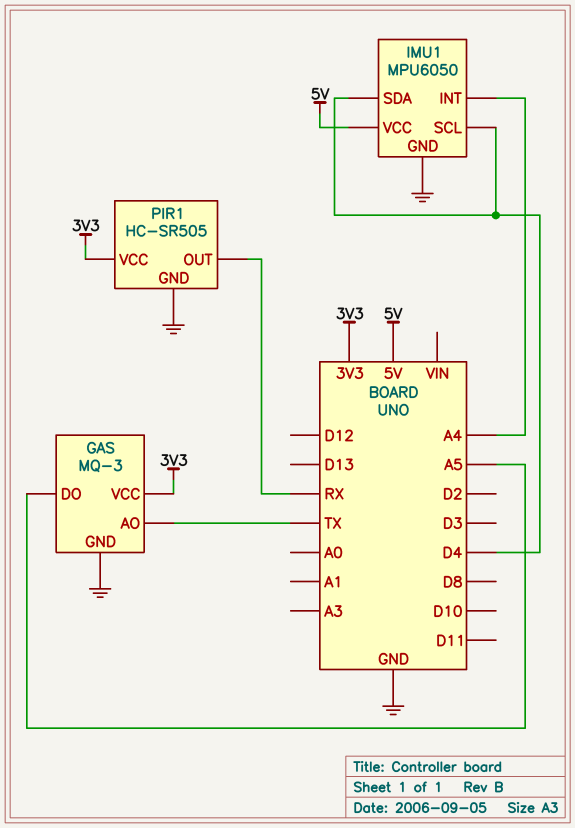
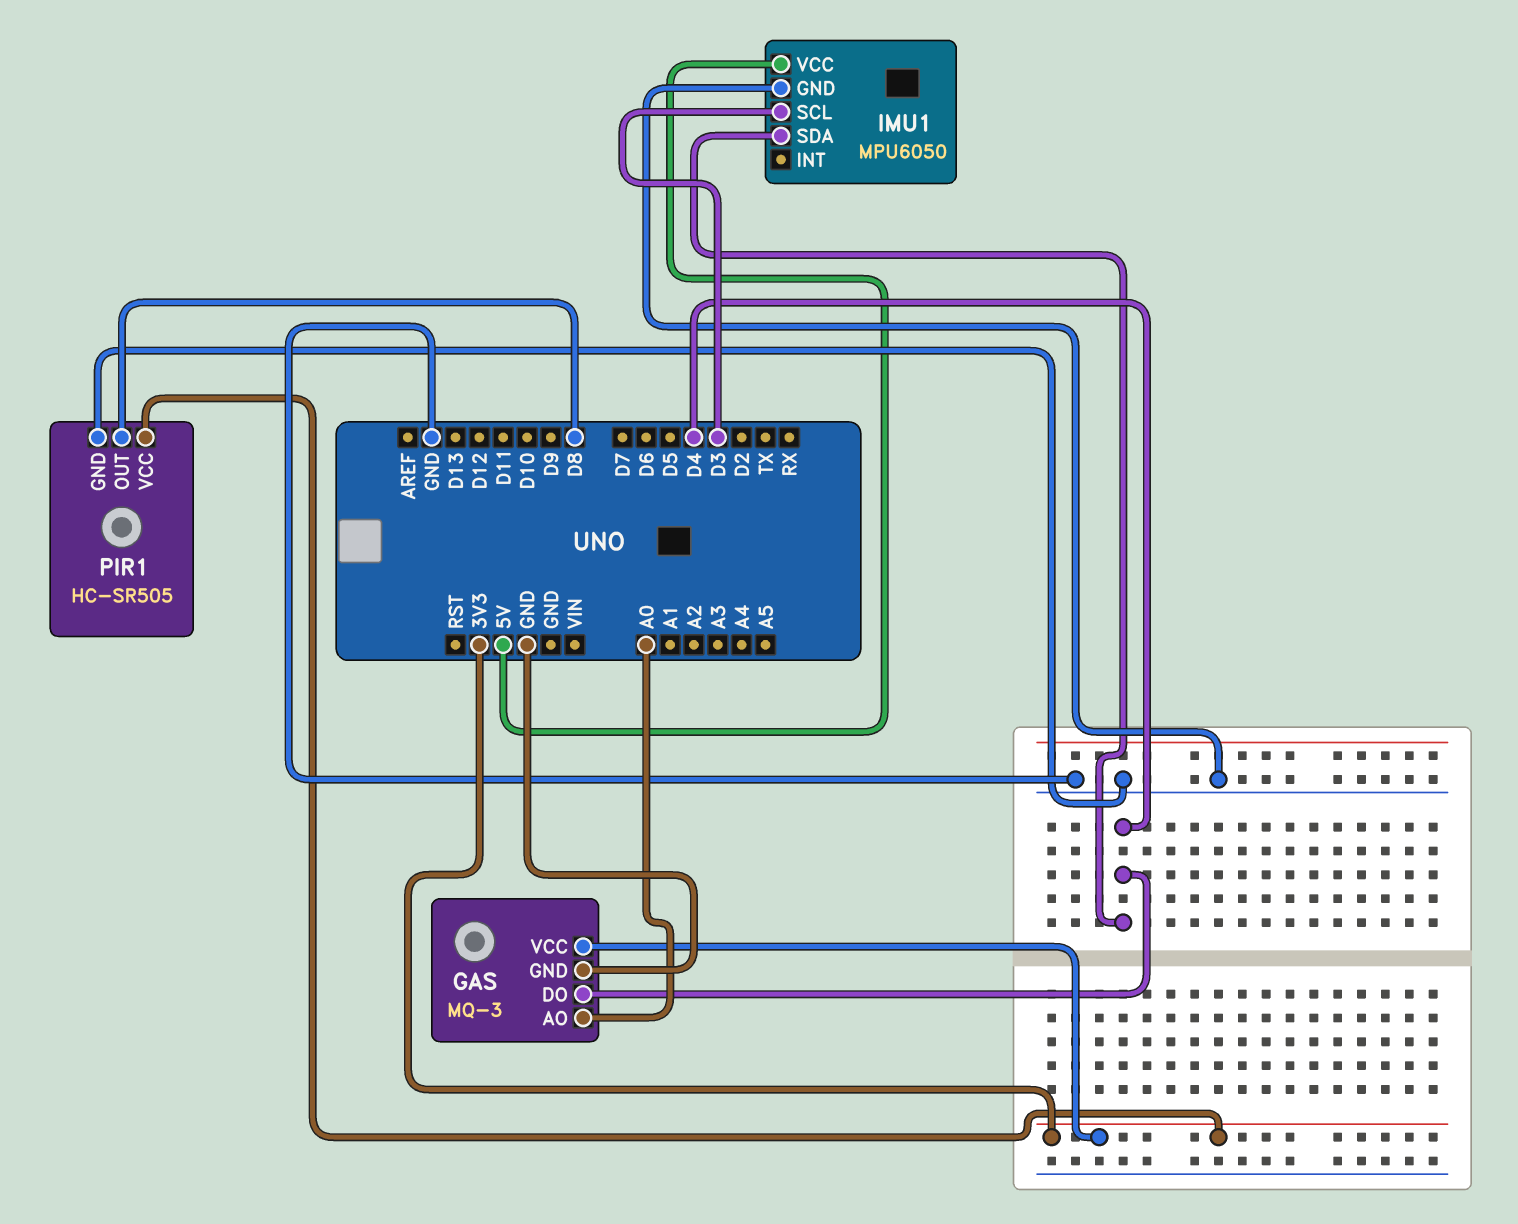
GAS pin AO: TX -> A0
GAS pin DO: A5 -> D4
IMU1 pin INT: A4 -> none
IMU1 pin SCL: D4 -> D3
PIR1 pin OUT: RX -> D8

